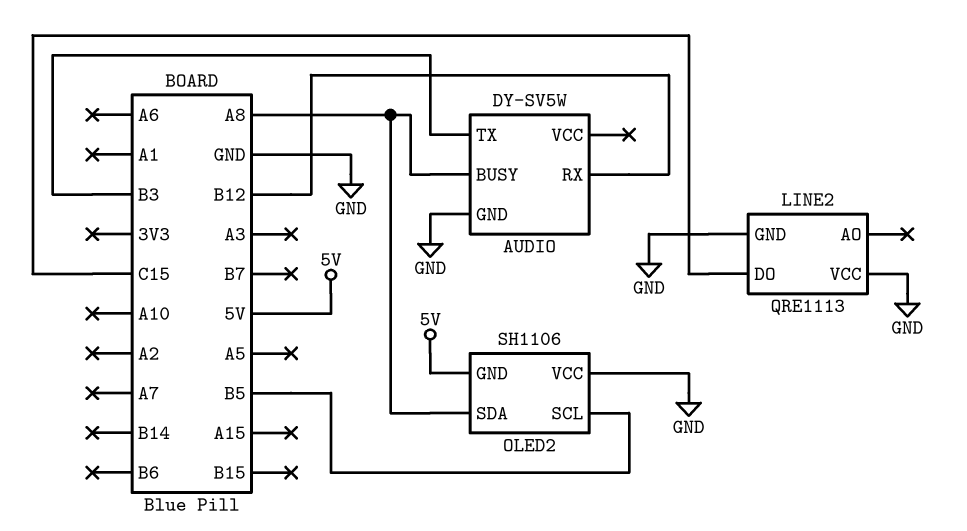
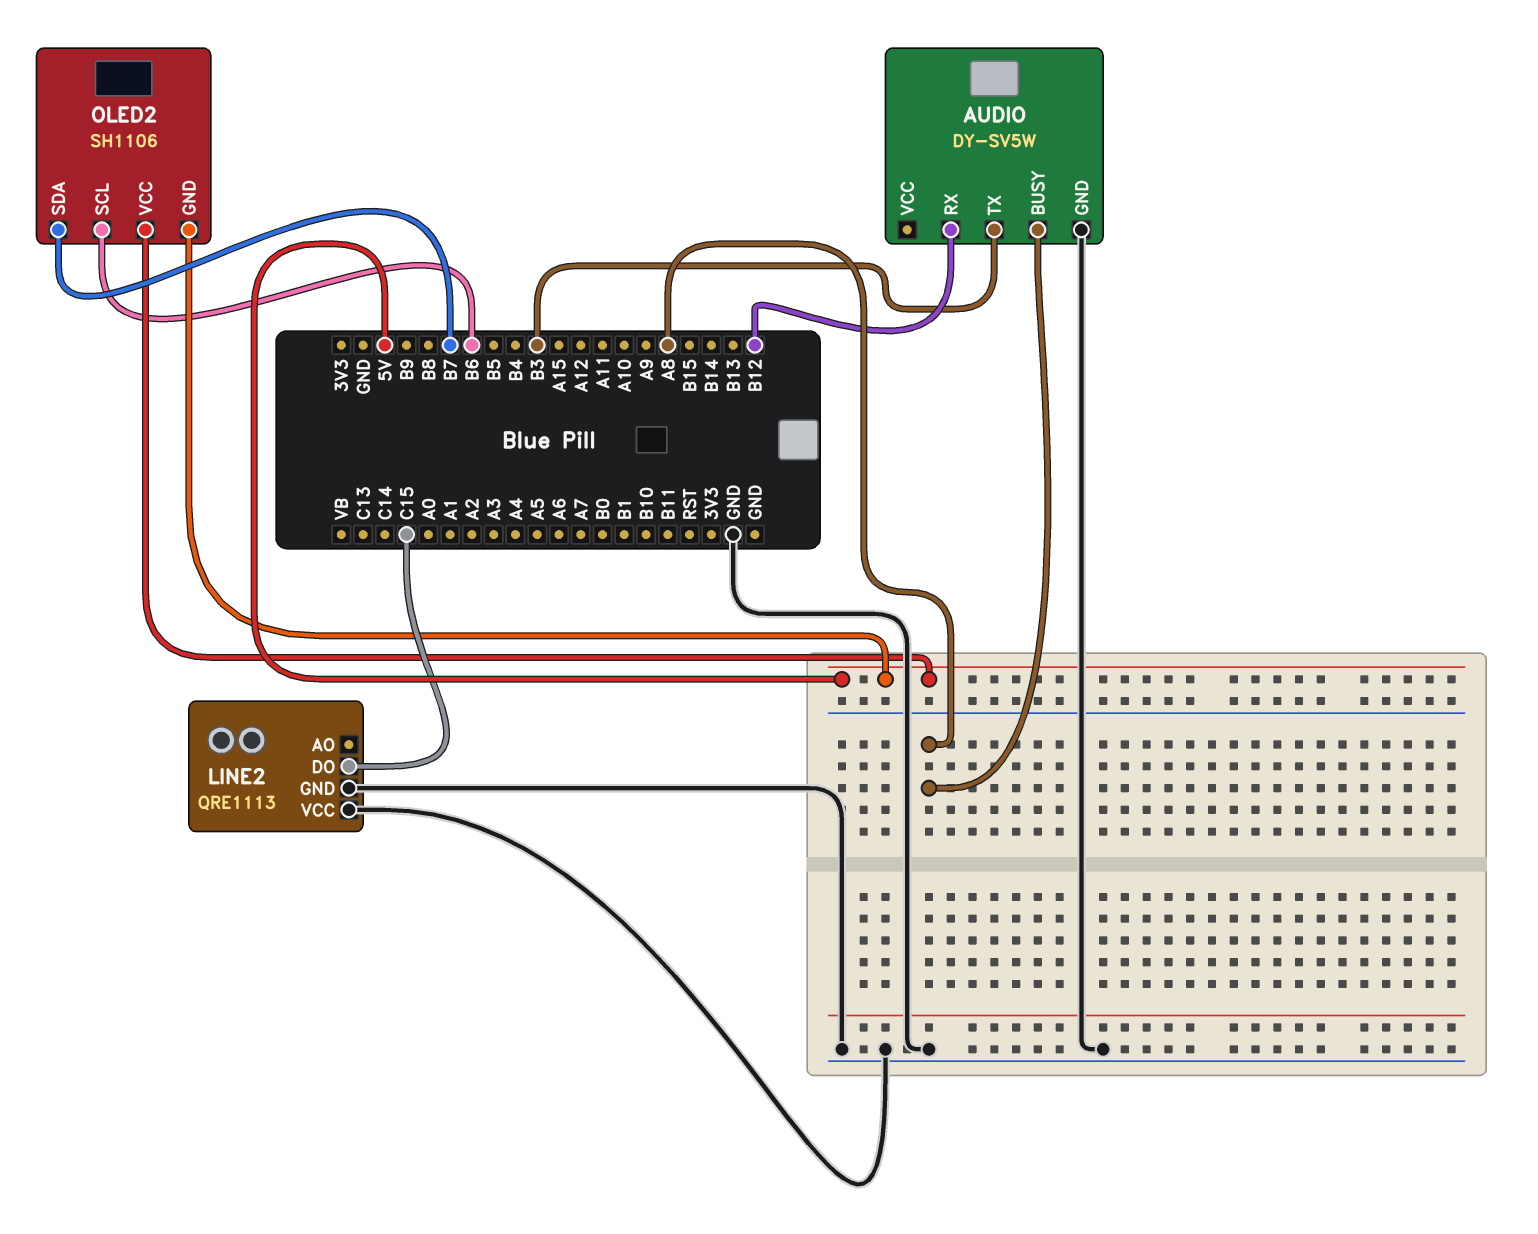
OLED2 pin SCL: B5 -> B6
OLED2 pin SDA: A8 -> B7
OLED2 pin VCC: GND -> 5V

